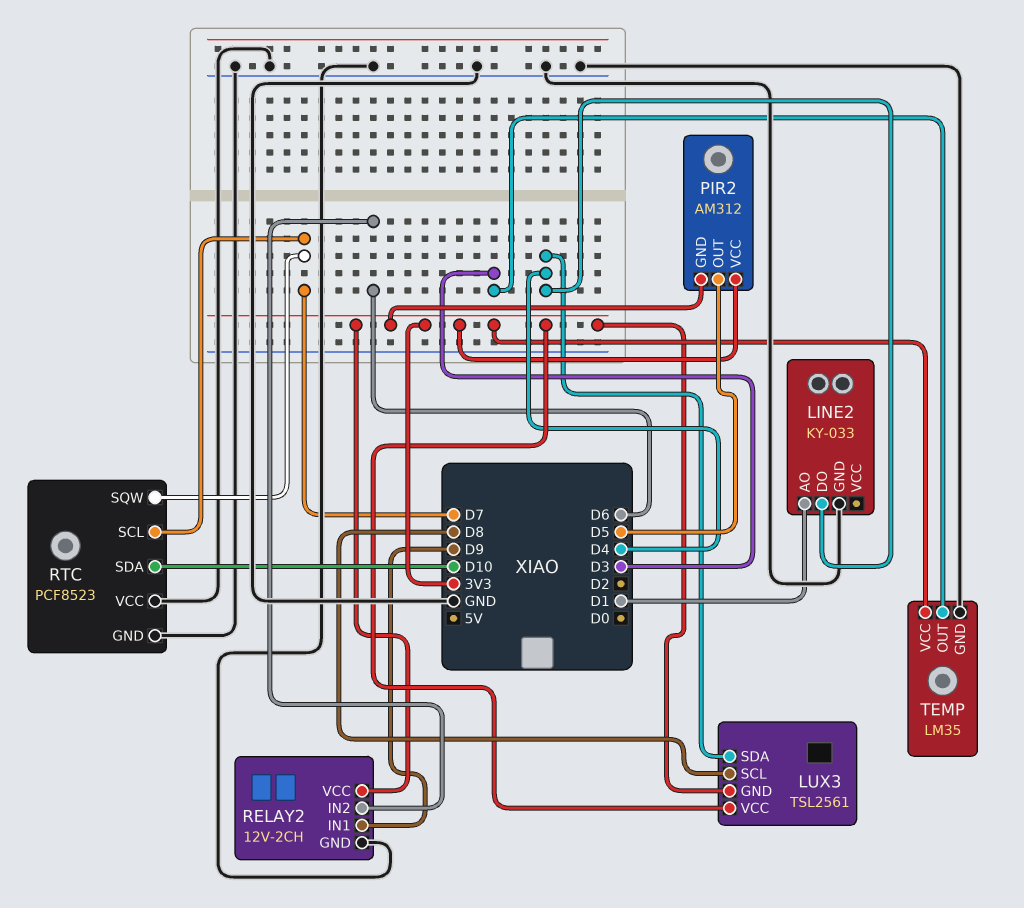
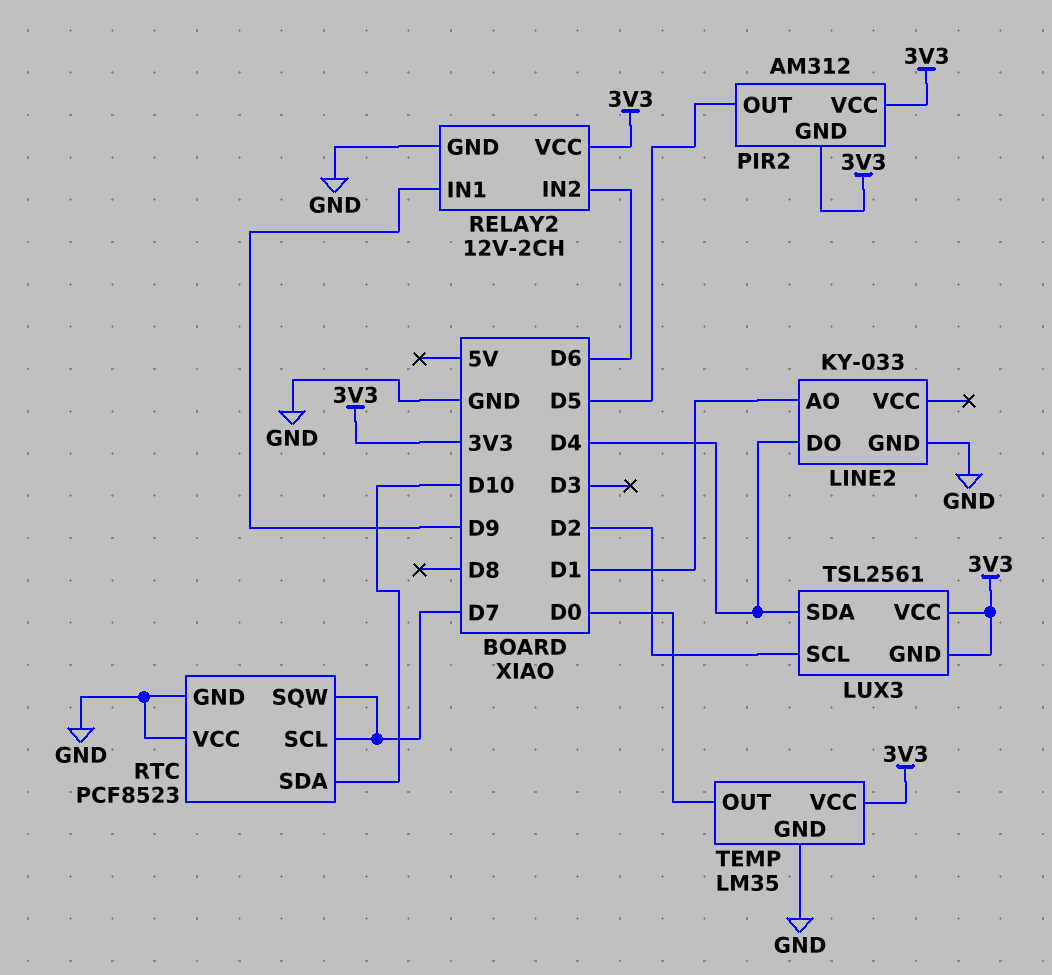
LUX3 pin SCL: D8 -> D2
TEMP pin OUT: D3 -> D0

